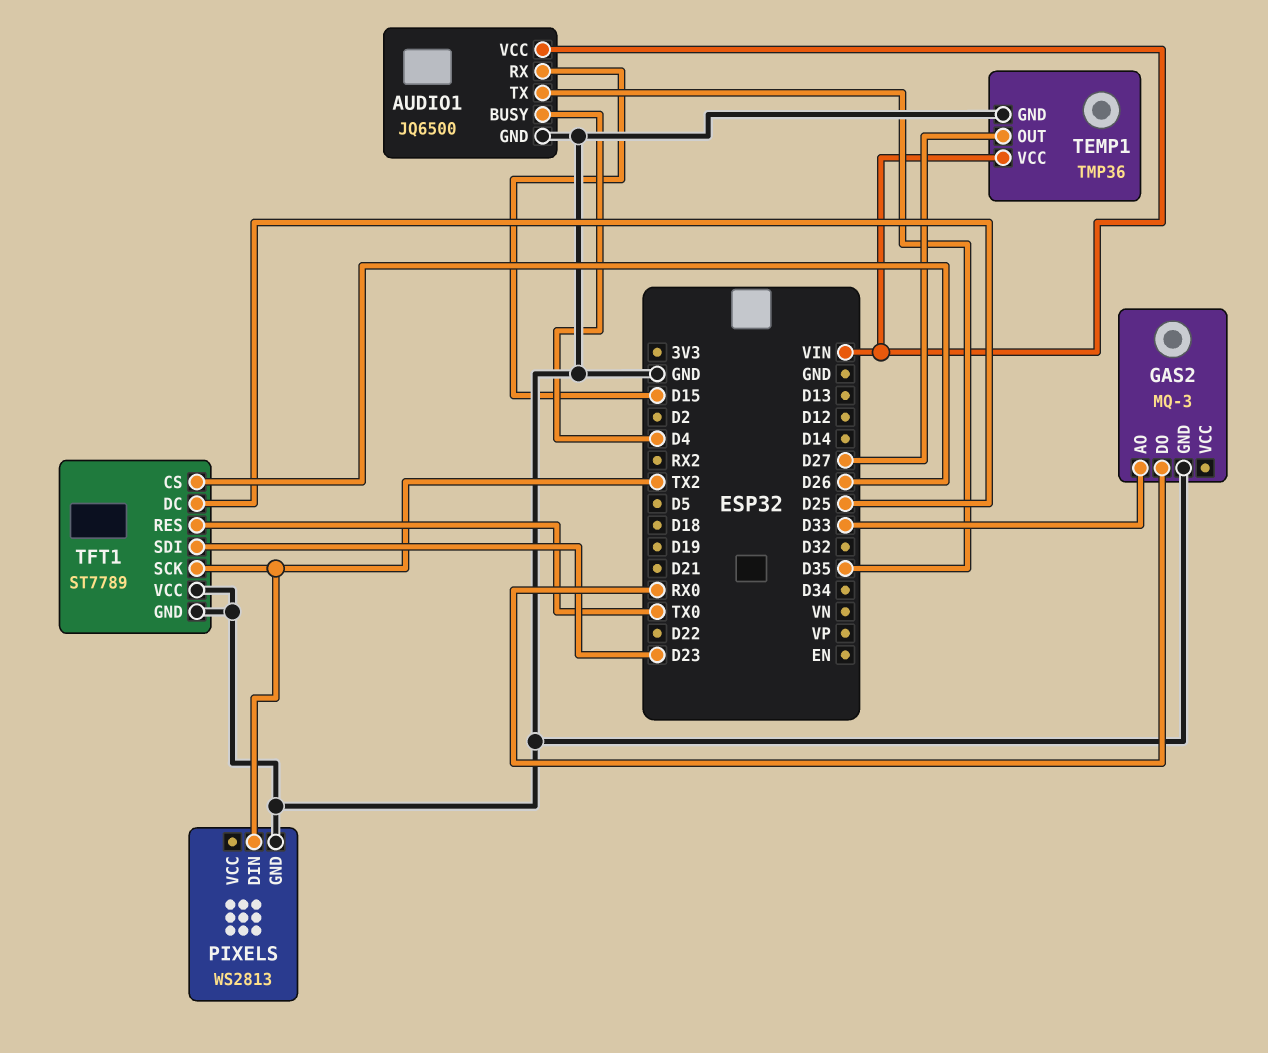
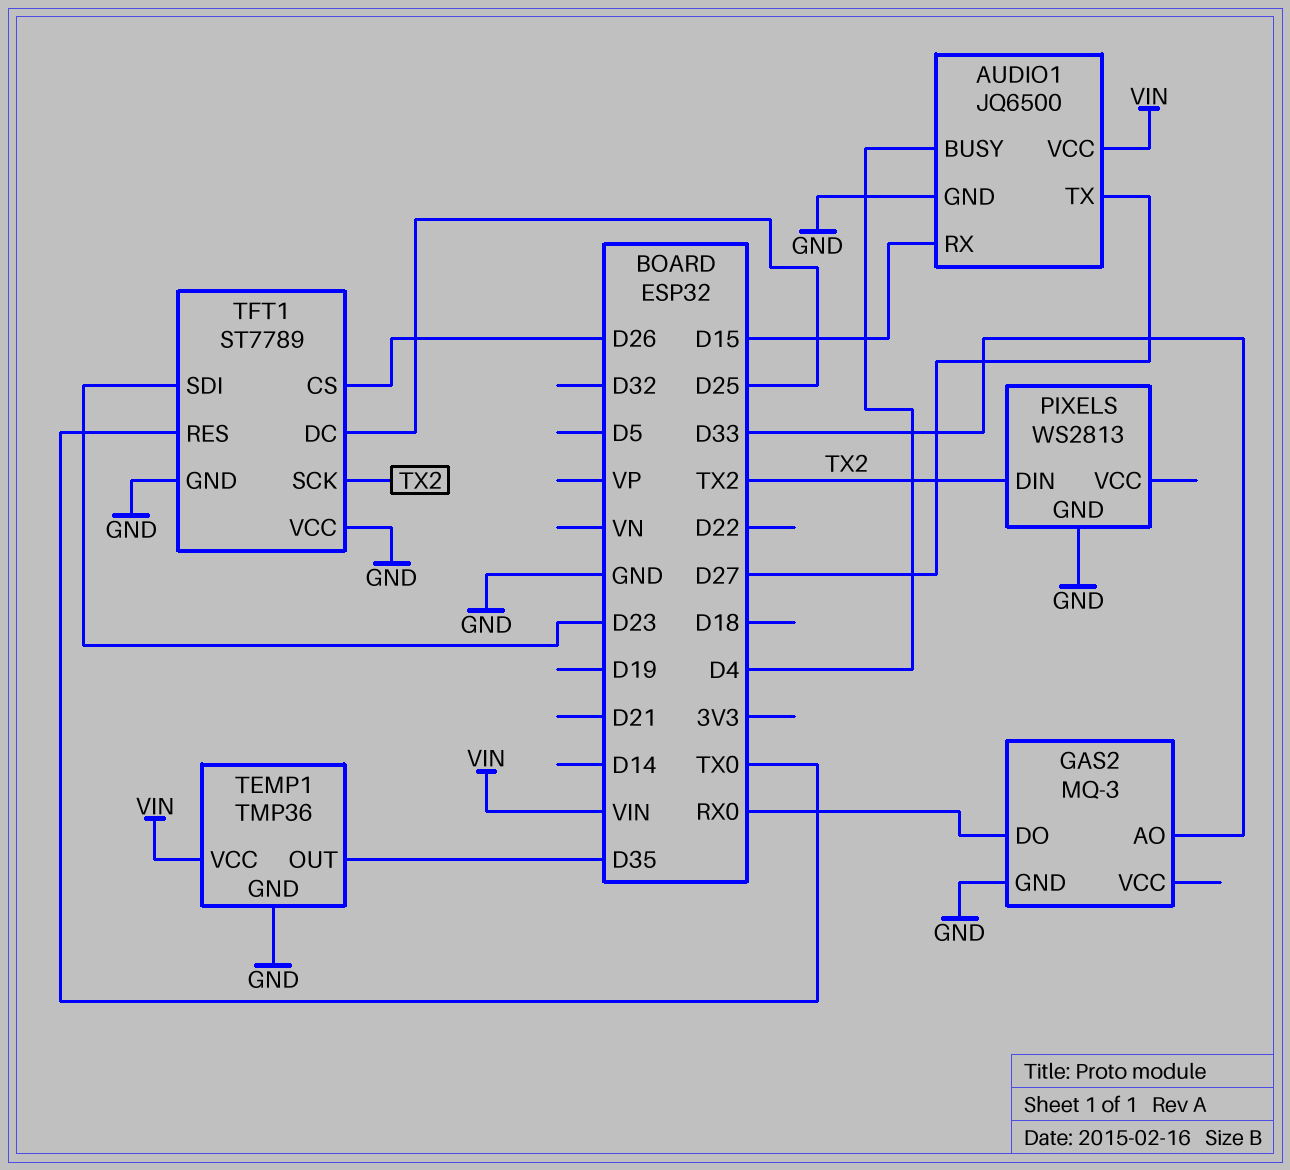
AUDIO1 pin TX: D35 -> D27
TEMP1 pin OUT: D27 -> D35

